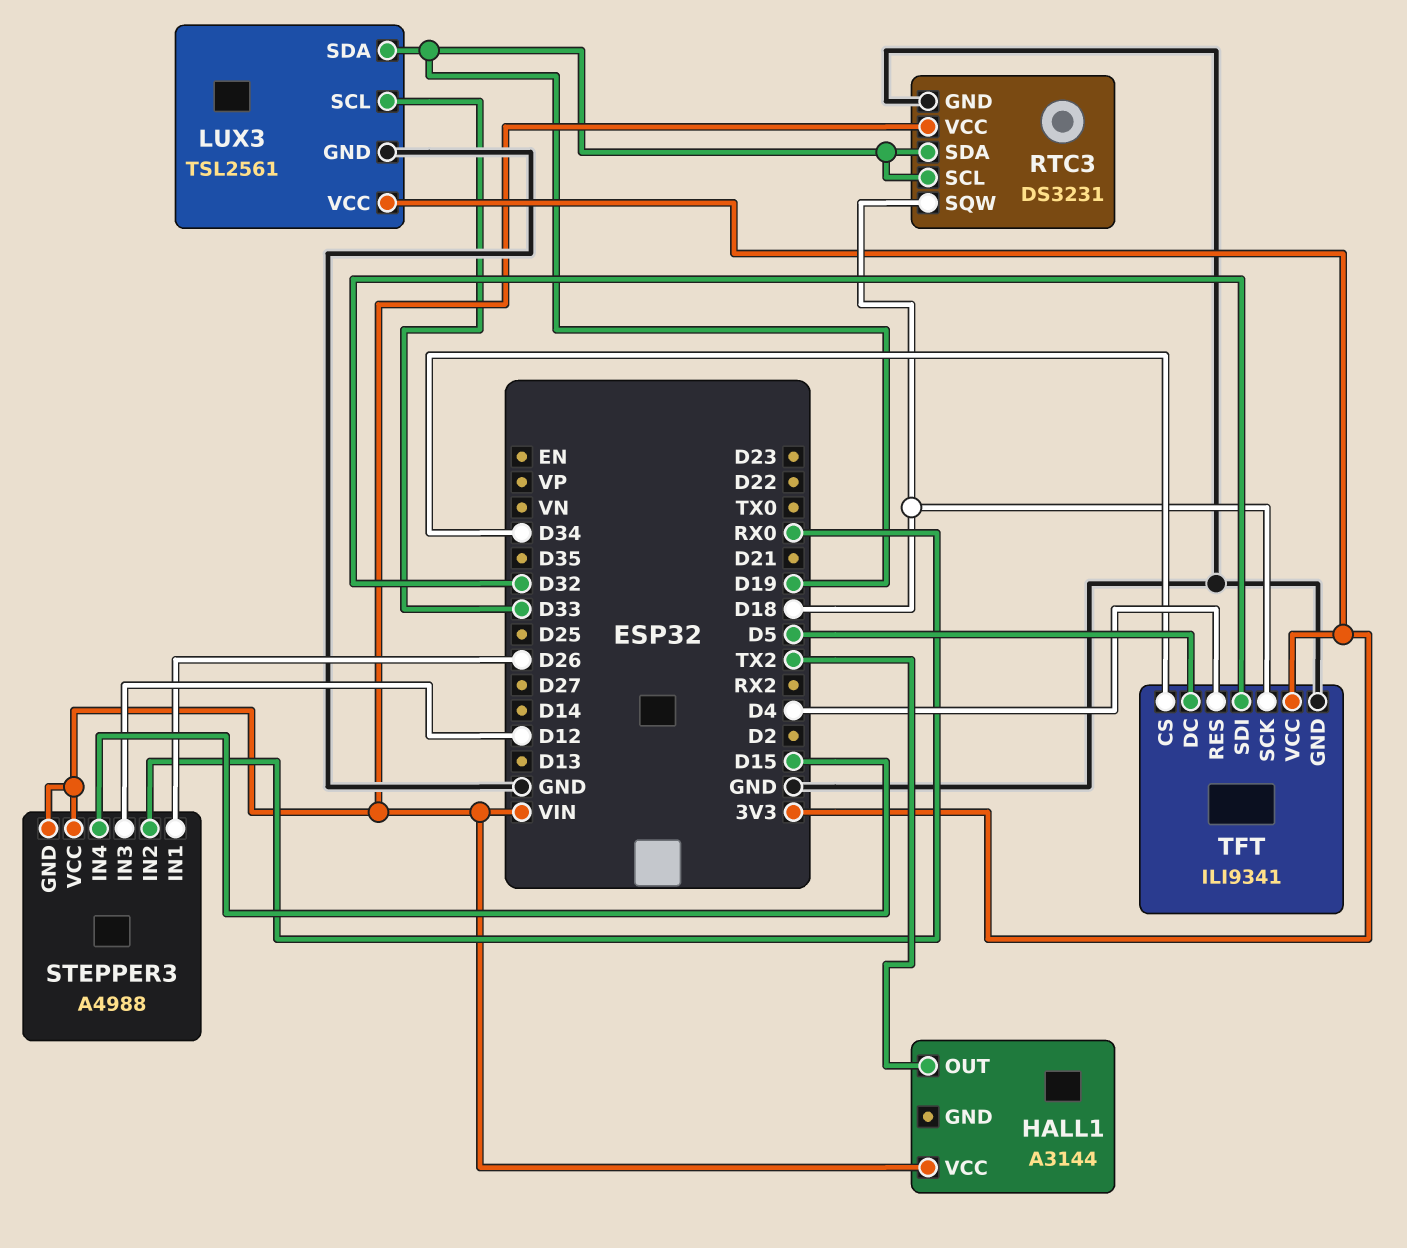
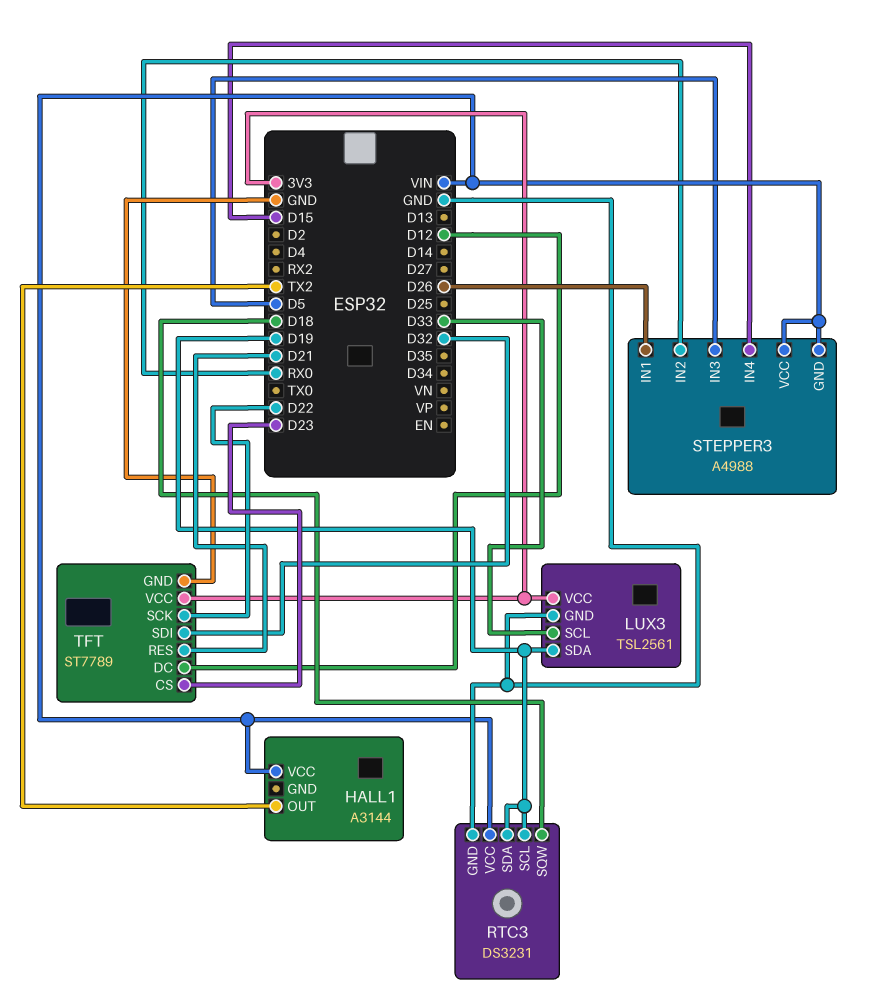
STEPPER3 pin IN3: D12 -> D5
TFT: ILI9341 -> ST7789
TFT pin CS: D34 -> D23
TFT pin DC: D5 -> D12
TFT pin RES: D4 -> D21
TFT pin SCK: D18 -> D22

